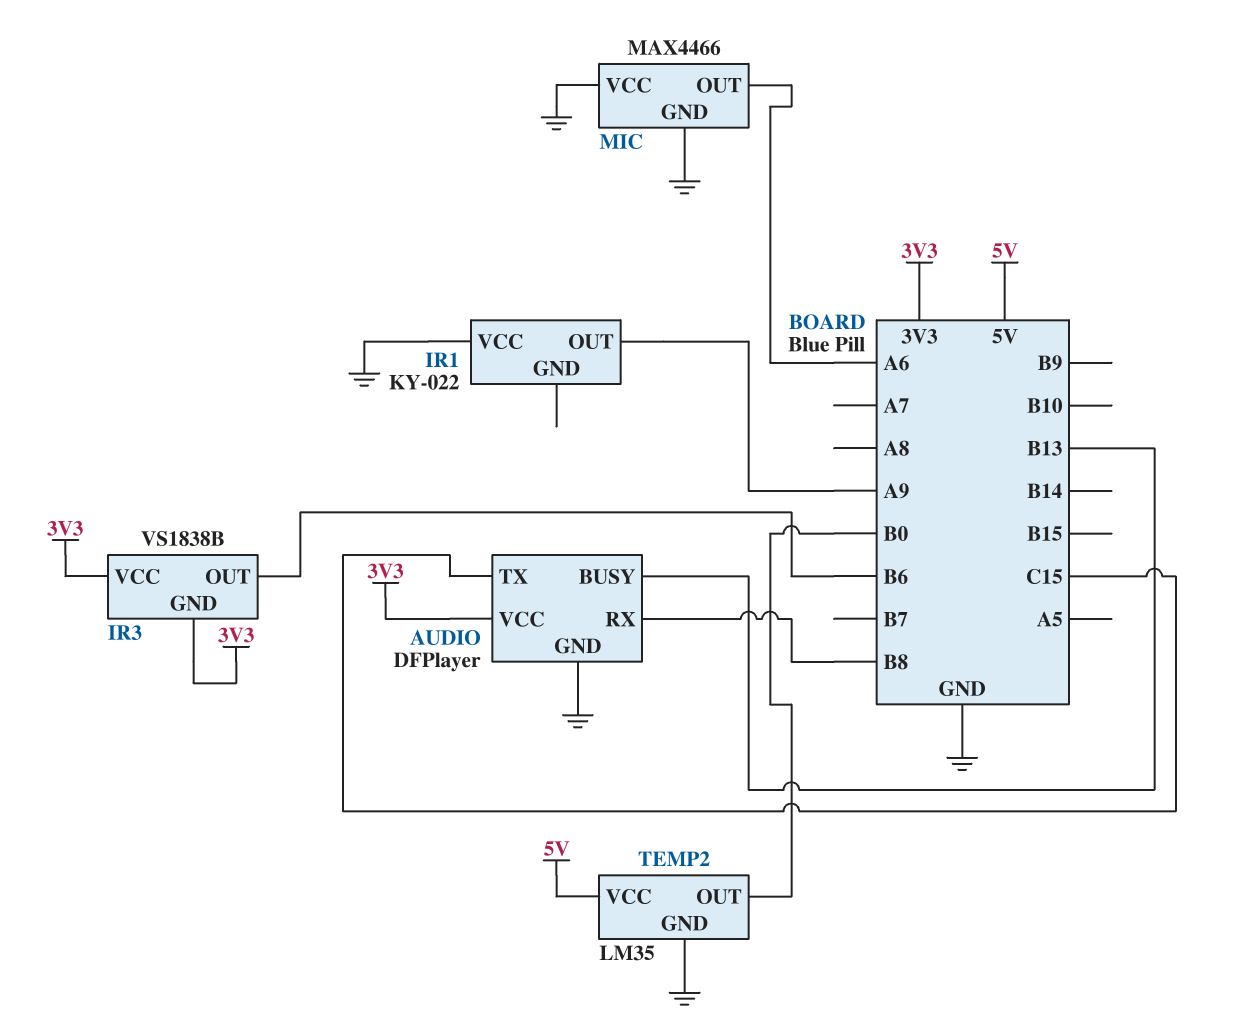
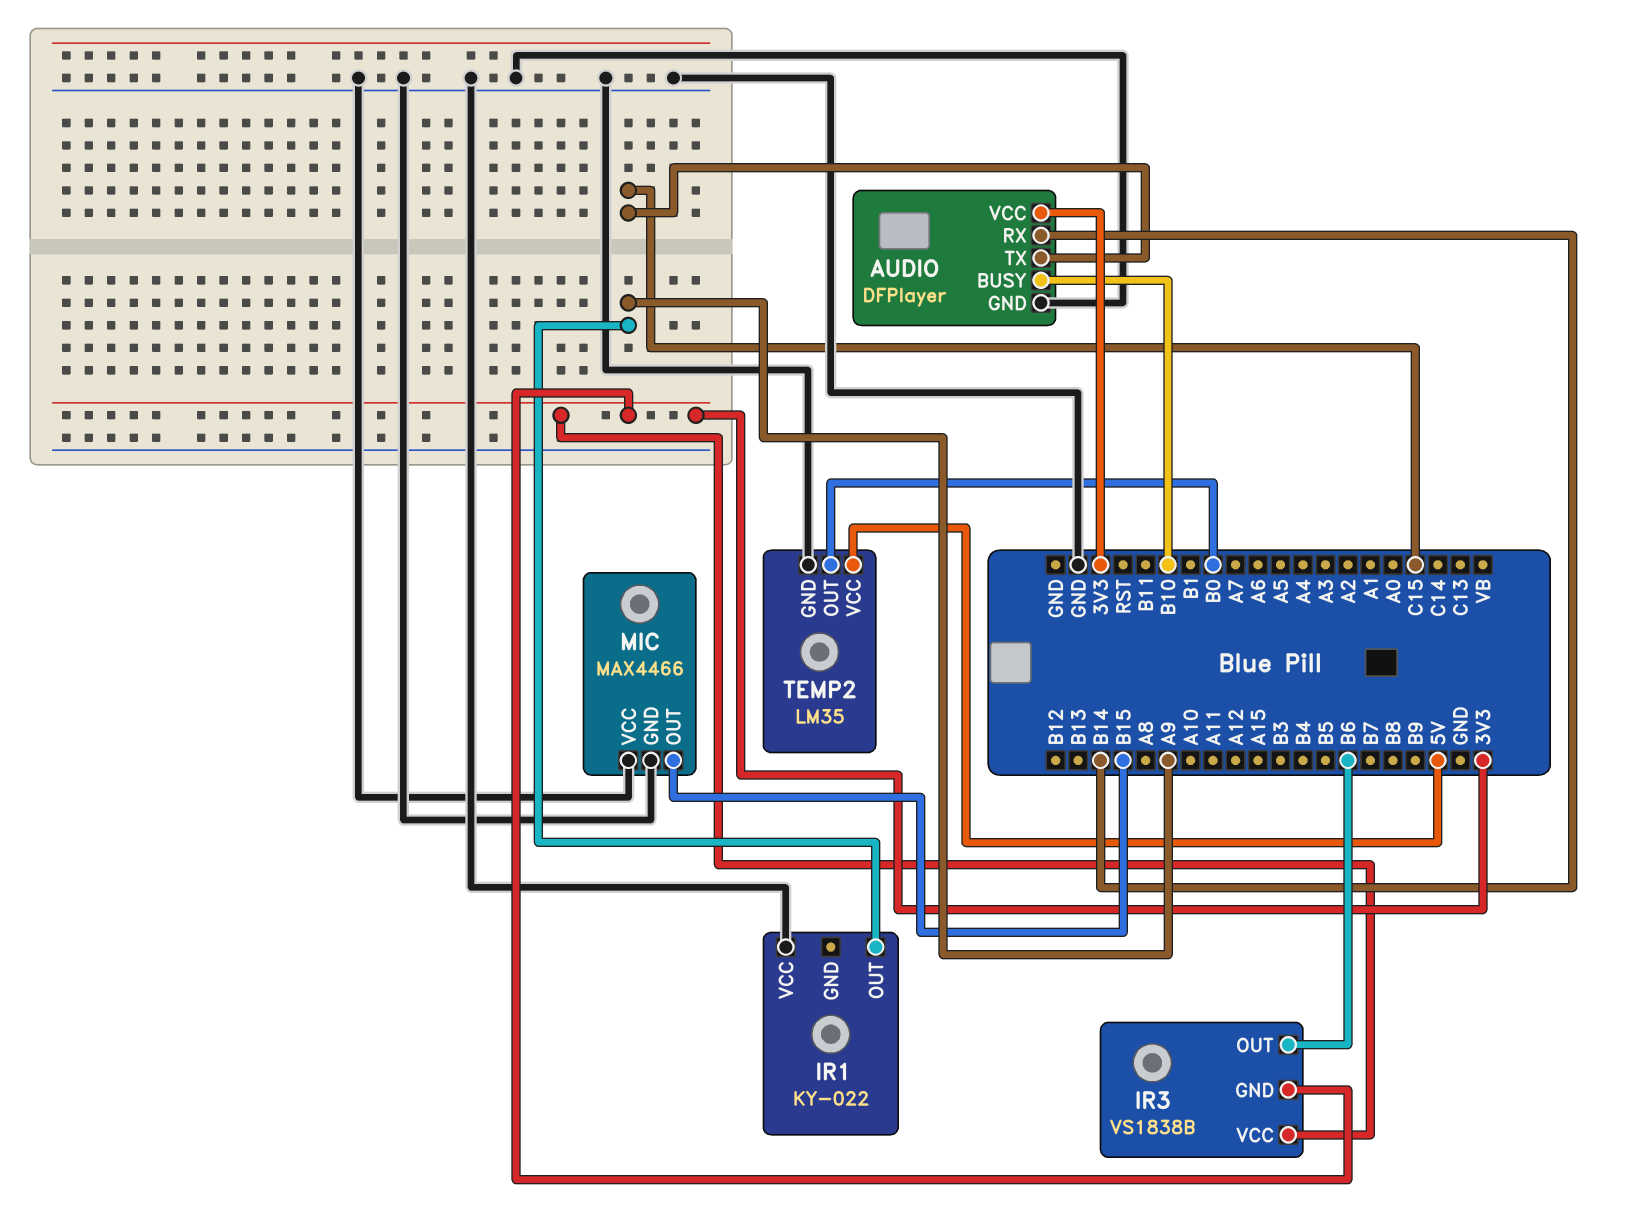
AUDIO pin BUSY: B13 -> B10
AUDIO pin RX: B8 -> B14
MIC pin OUT: A6 -> B15

